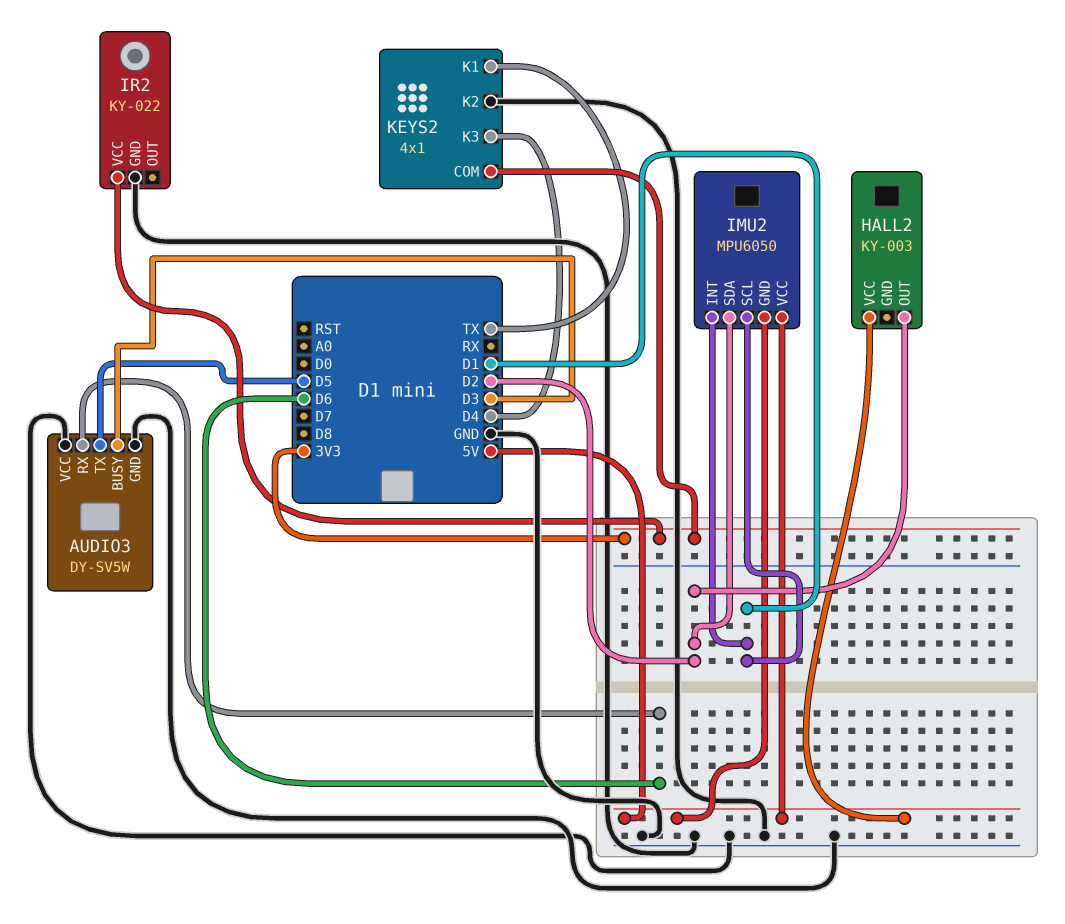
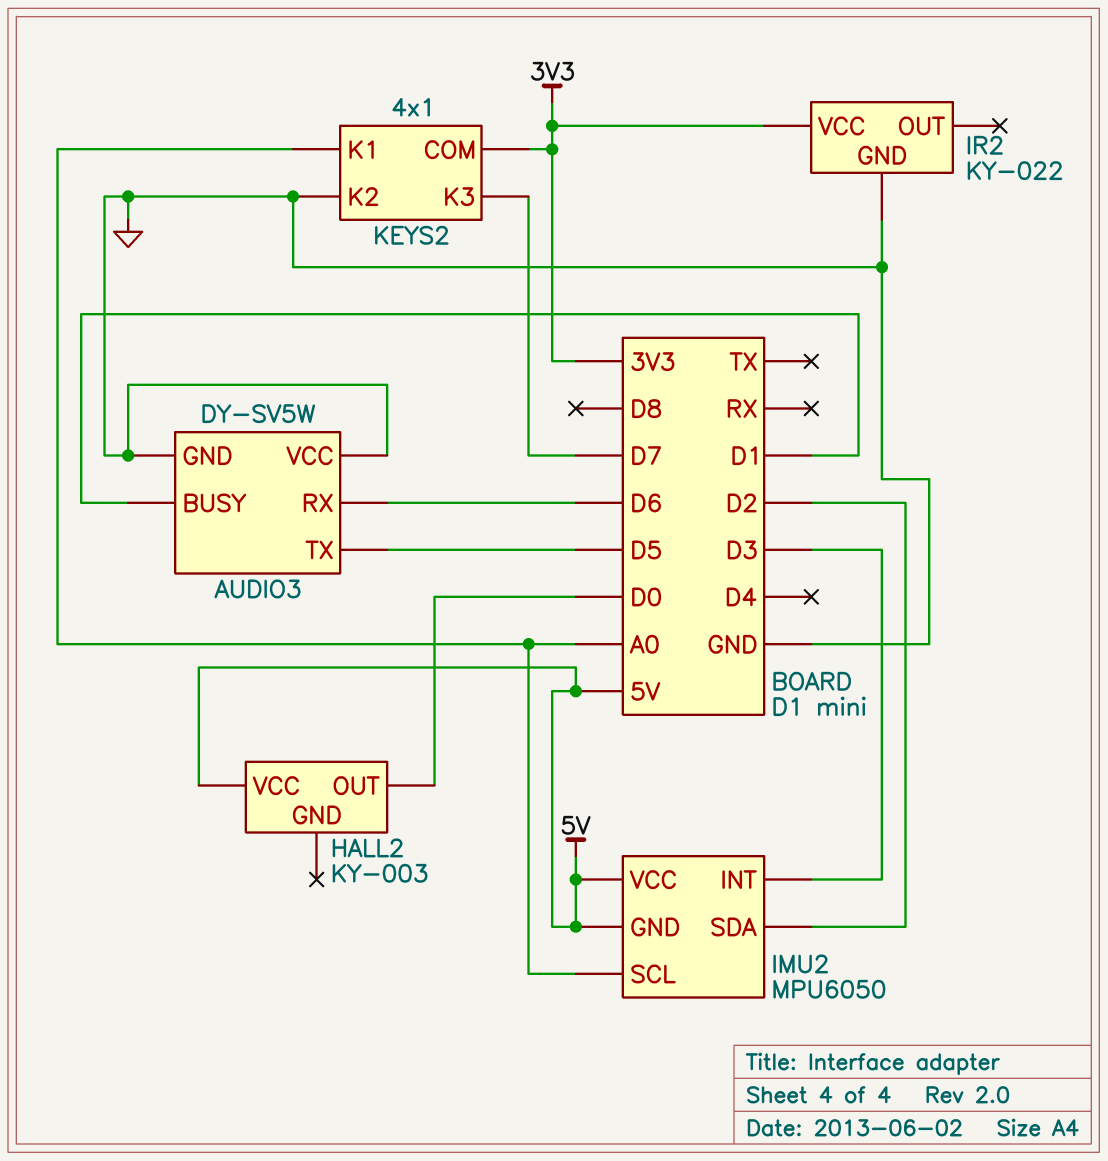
AUDIO3 pin BUSY: D3 -> D1
HALL2 pin OUT: D2 -> D0
IMU2 pin INT: D1 -> D3
IMU2 pin SCL: D1 -> A0
KEYS2 pin K1: TX -> A0
KEYS2 pin K3: D4 -> D7

